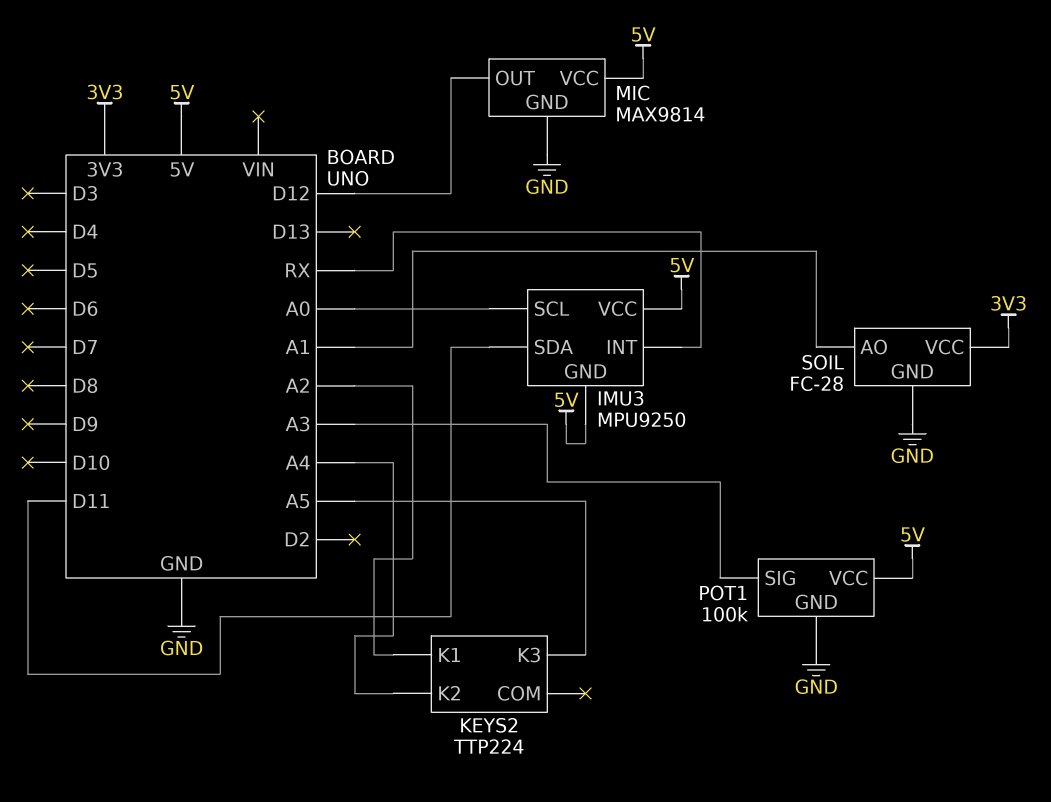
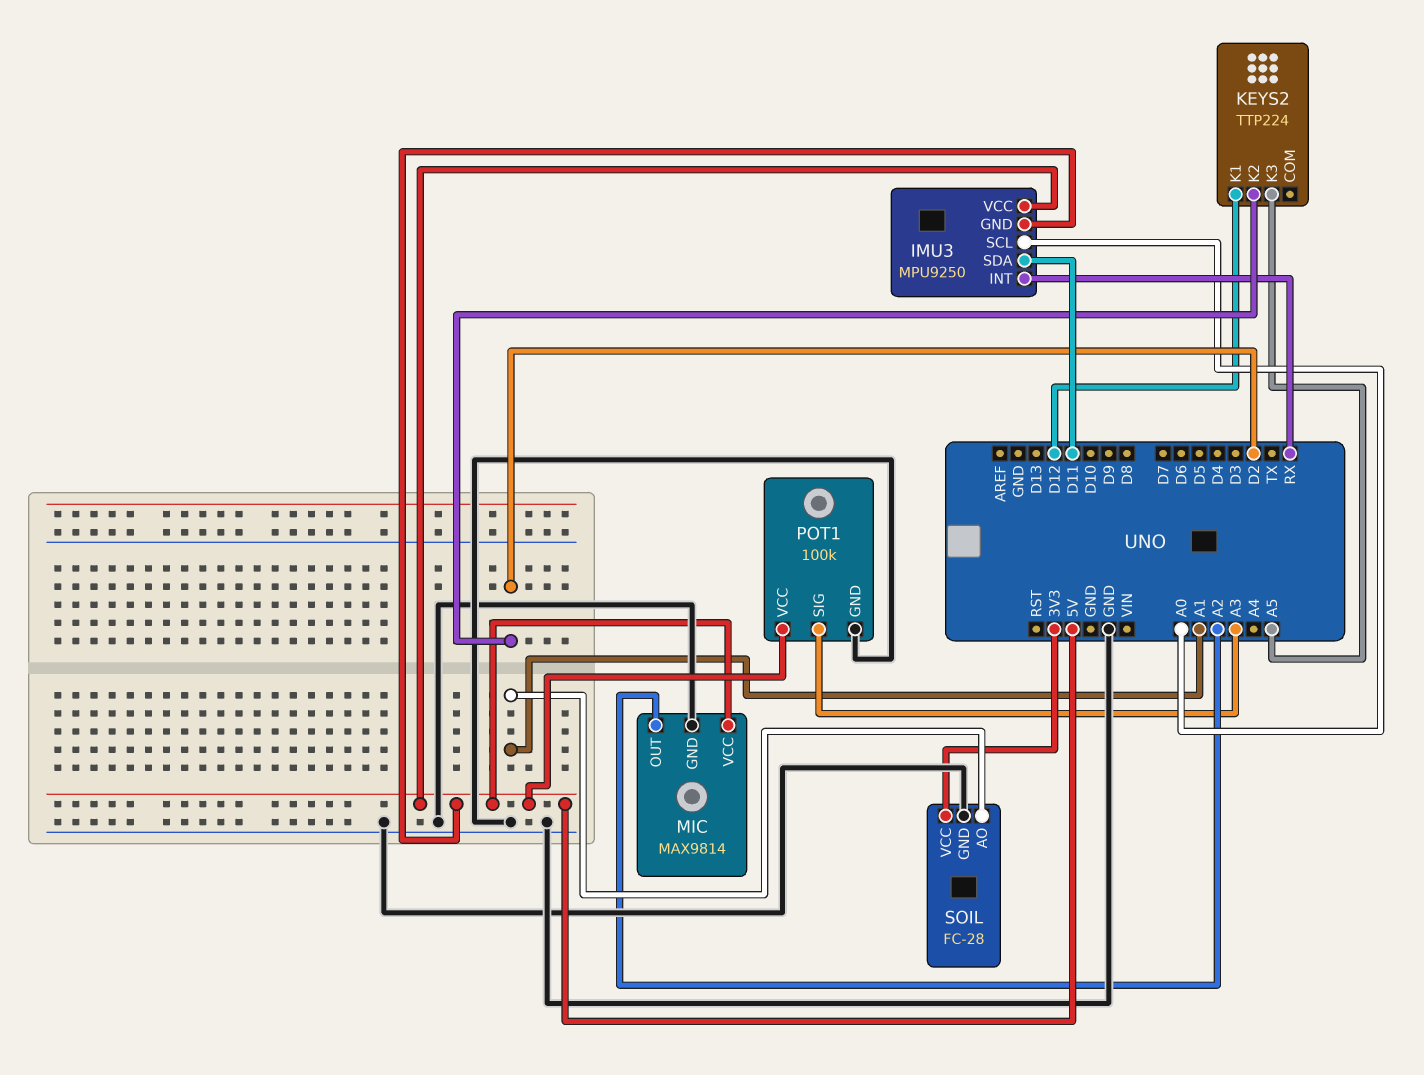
KEYS2 pin K1: A2 -> D12
KEYS2 pin K2: A4 -> D2
MIC pin OUT: D12 -> A2

